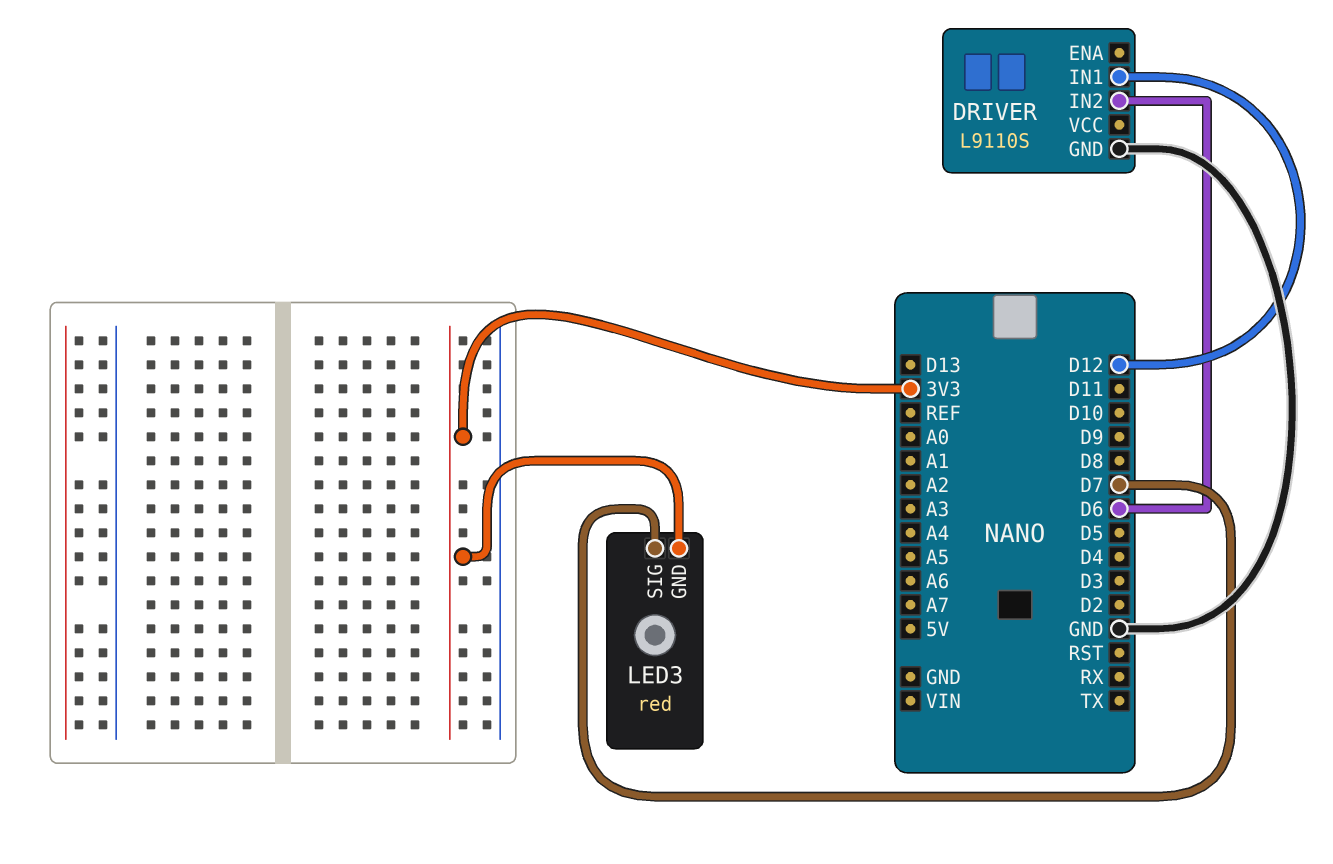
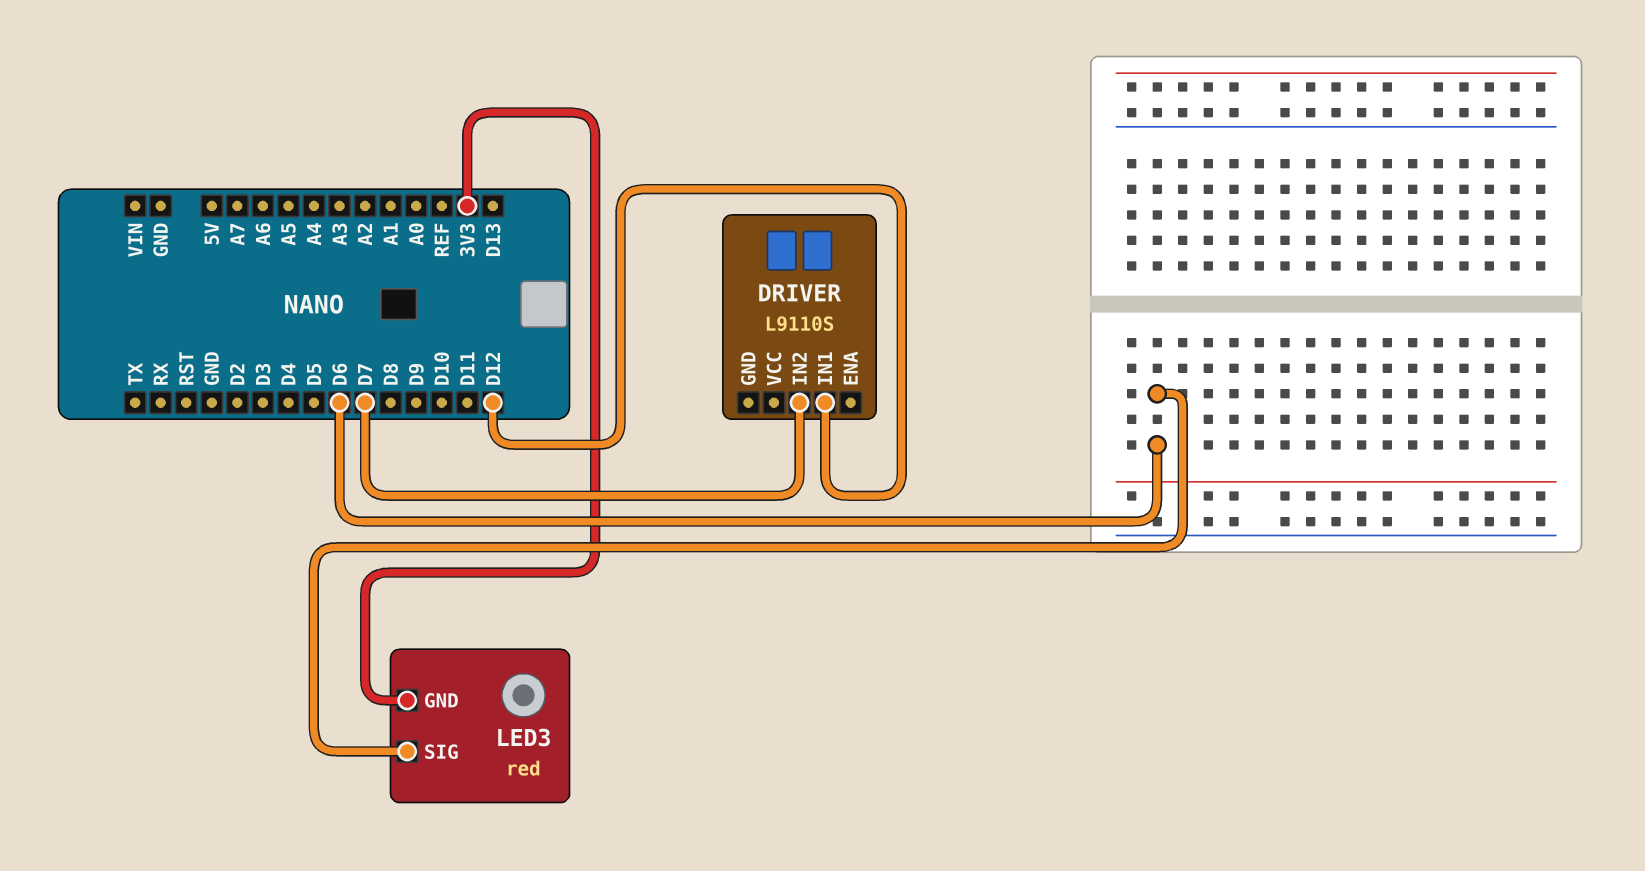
DRIVER pin GND: GND -> none
DRIVER pin IN2: D6 -> D7
LED3 pin SIG: D7 -> D6

